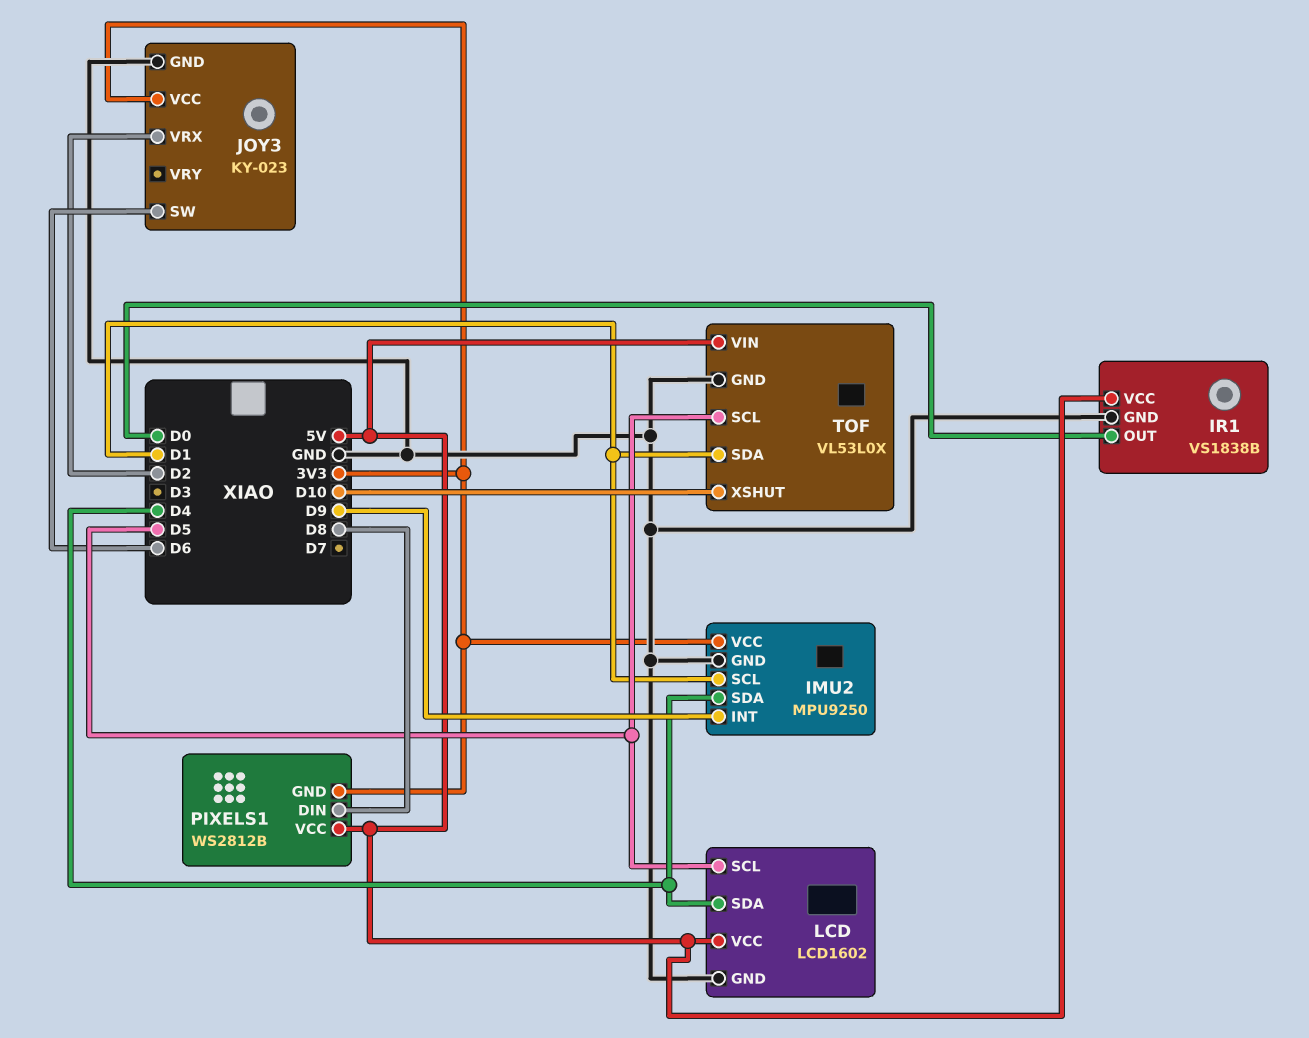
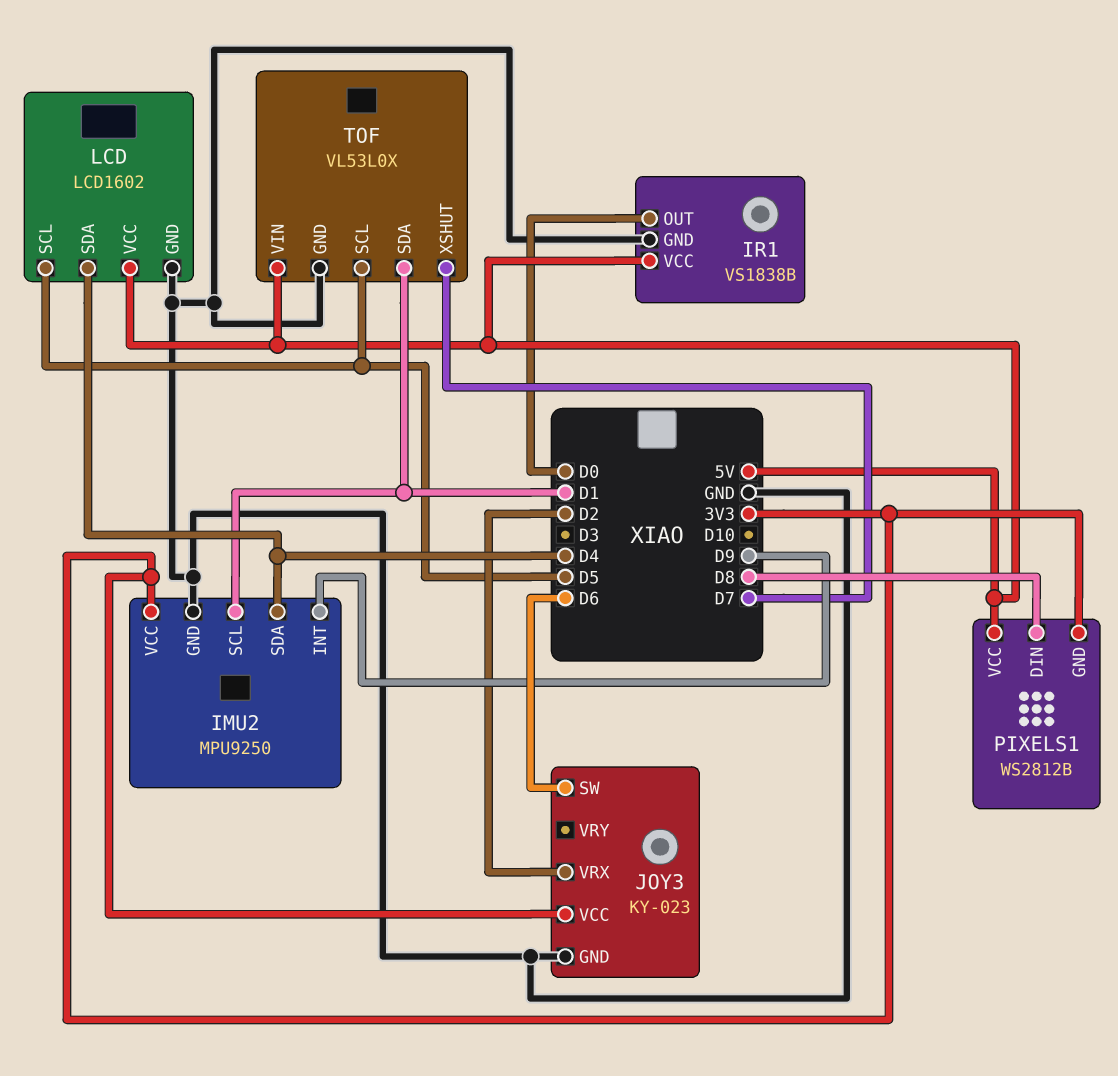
TOF pin XSHUT: D10 -> D7

